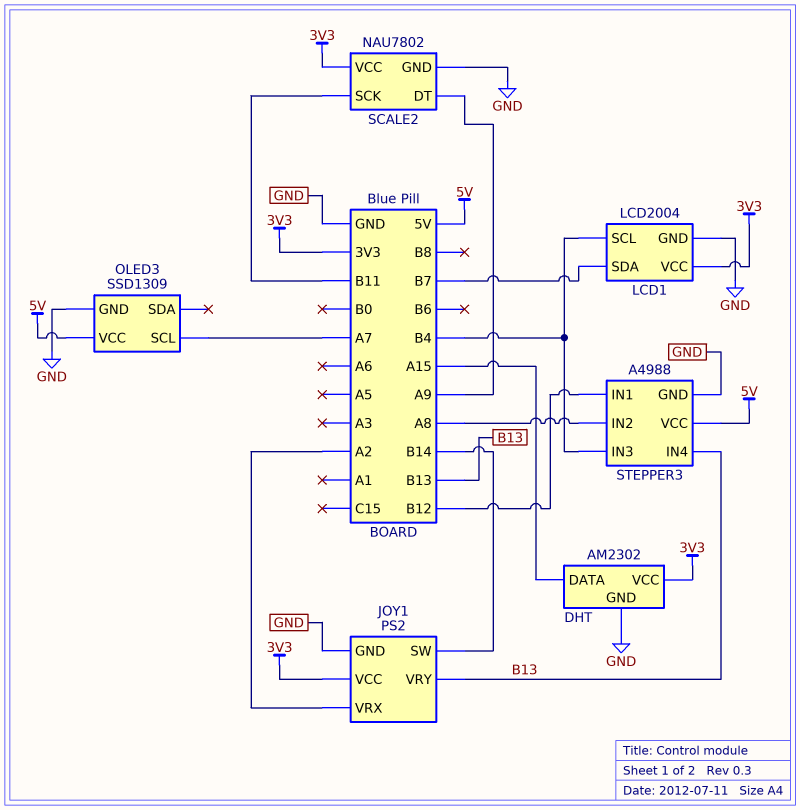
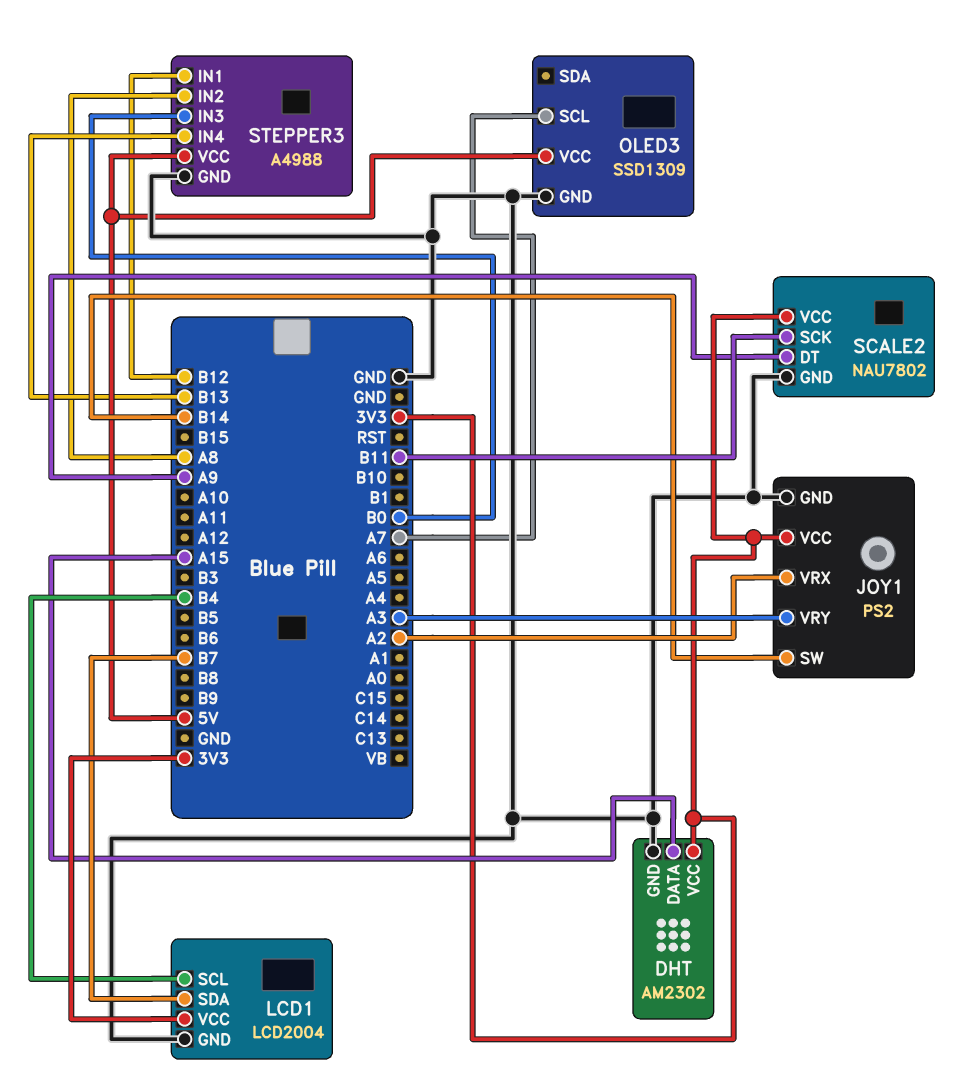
JOY1 pin VRY: B13 -> A3
STEPPER3 pin IN3: B4 -> B0

